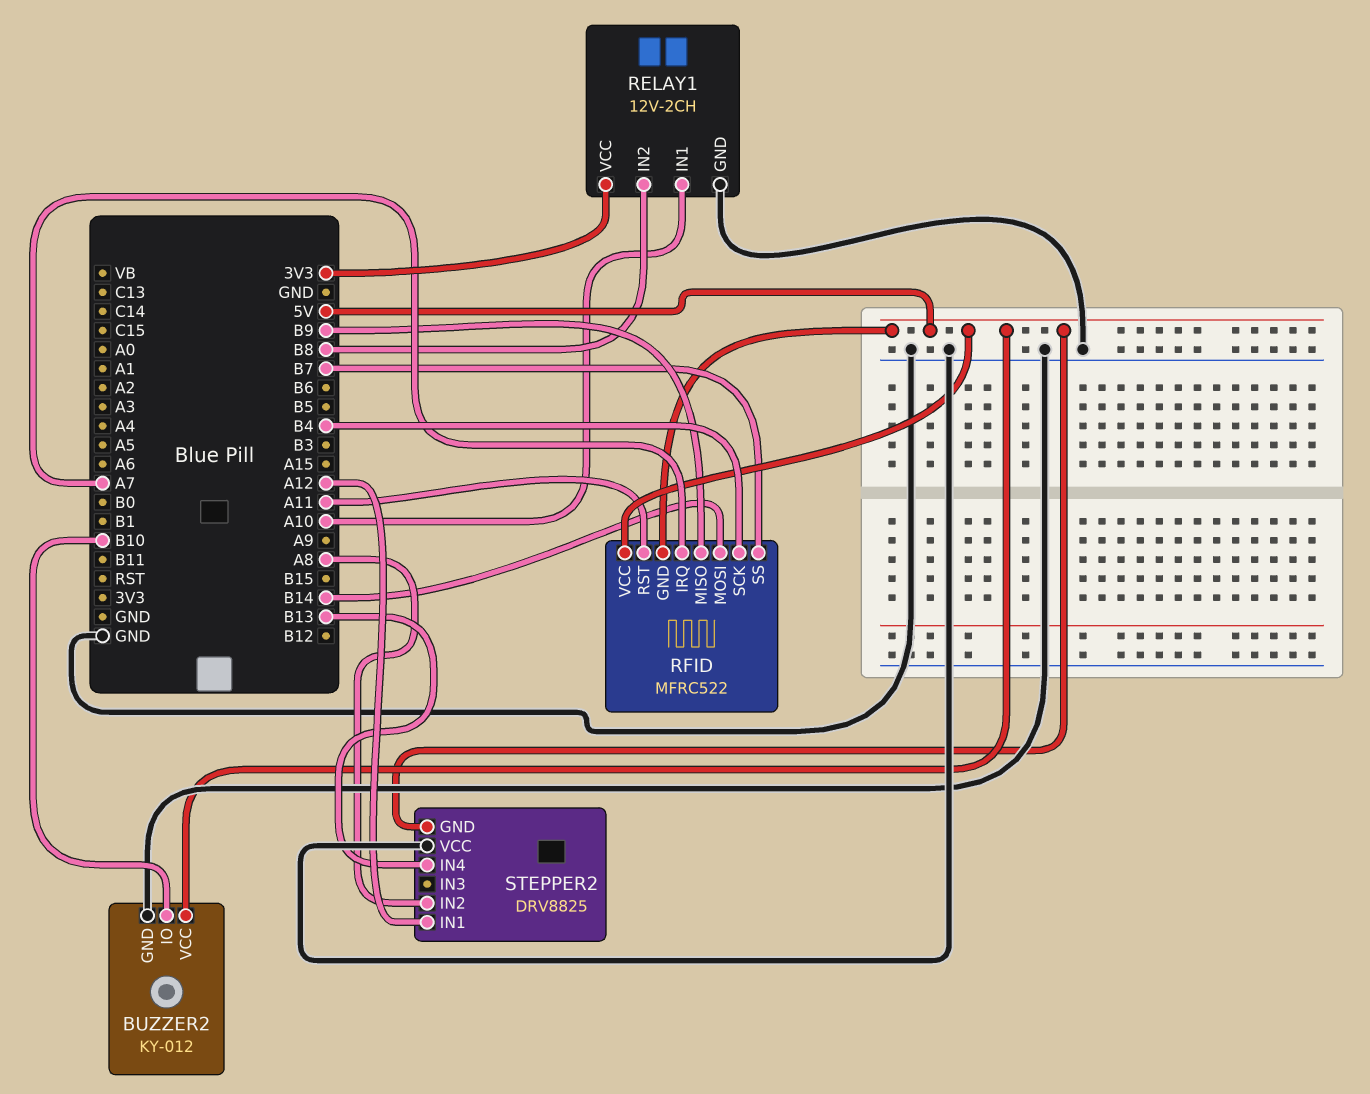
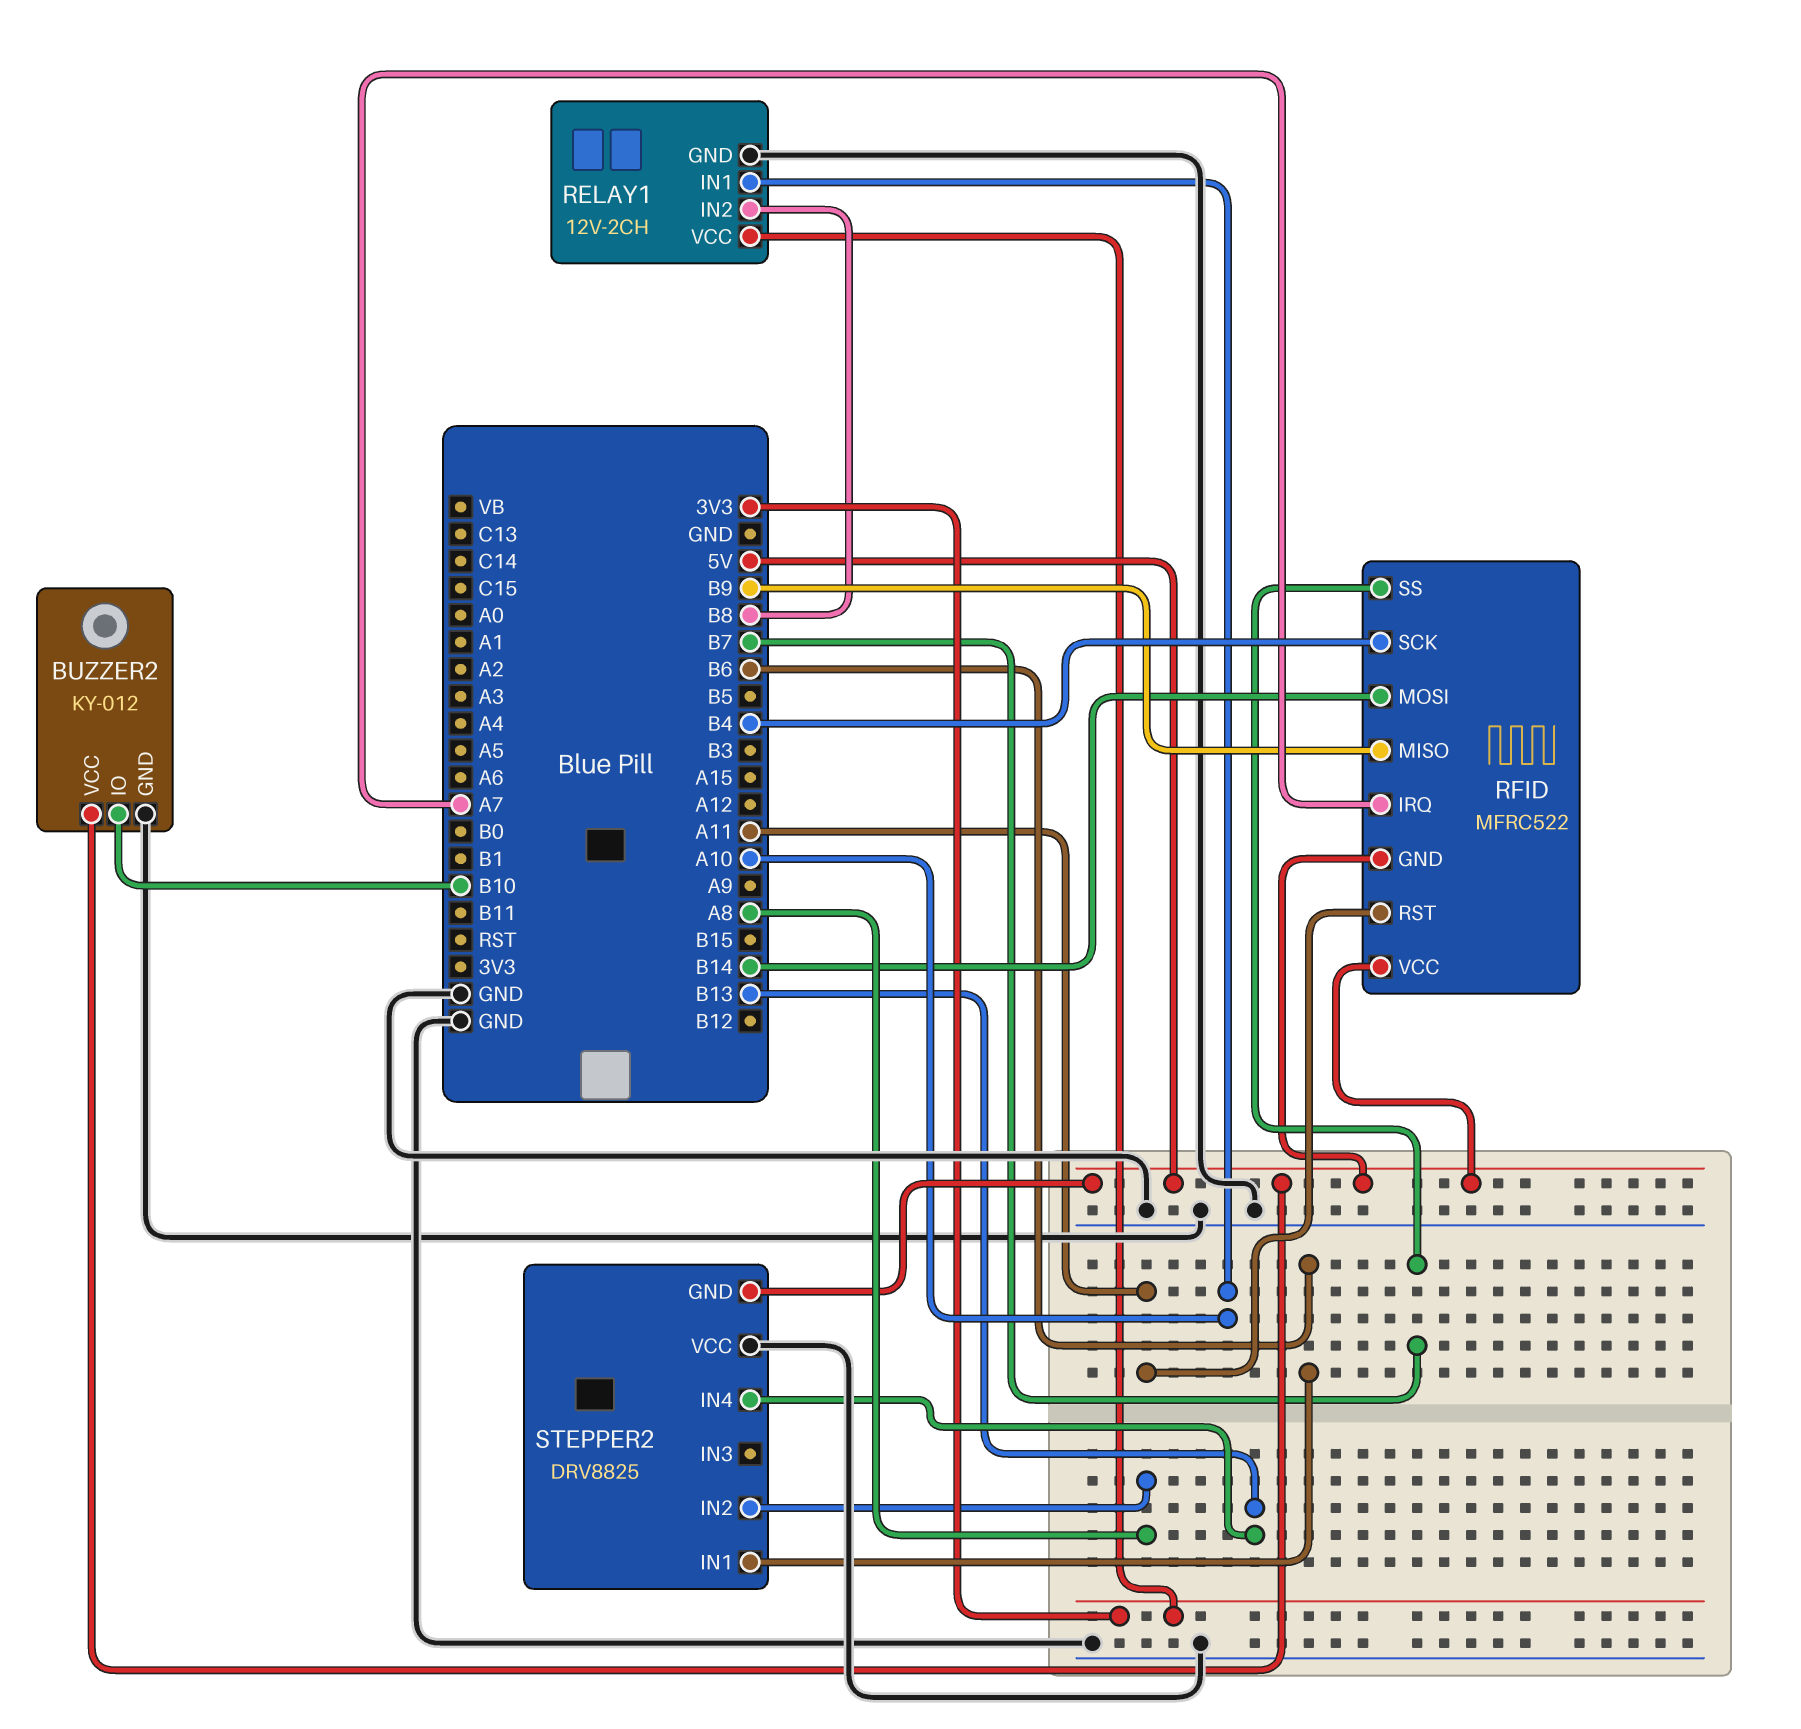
STEPPER2 pin IN1: A12 -> B6

